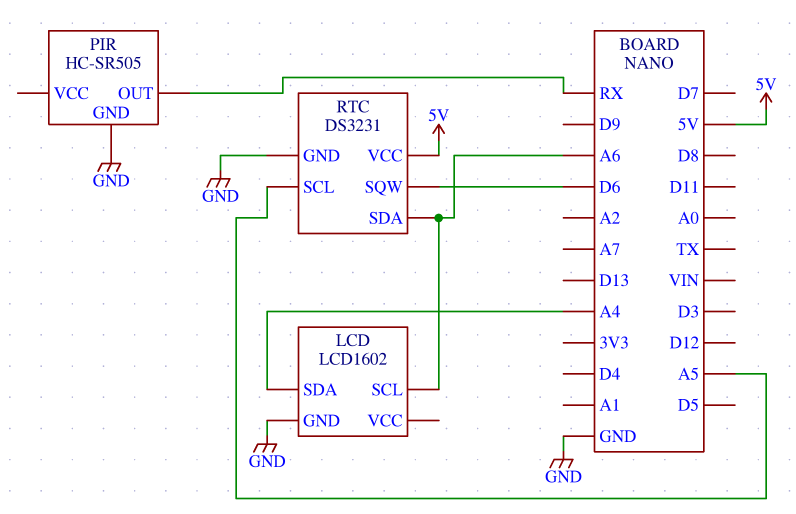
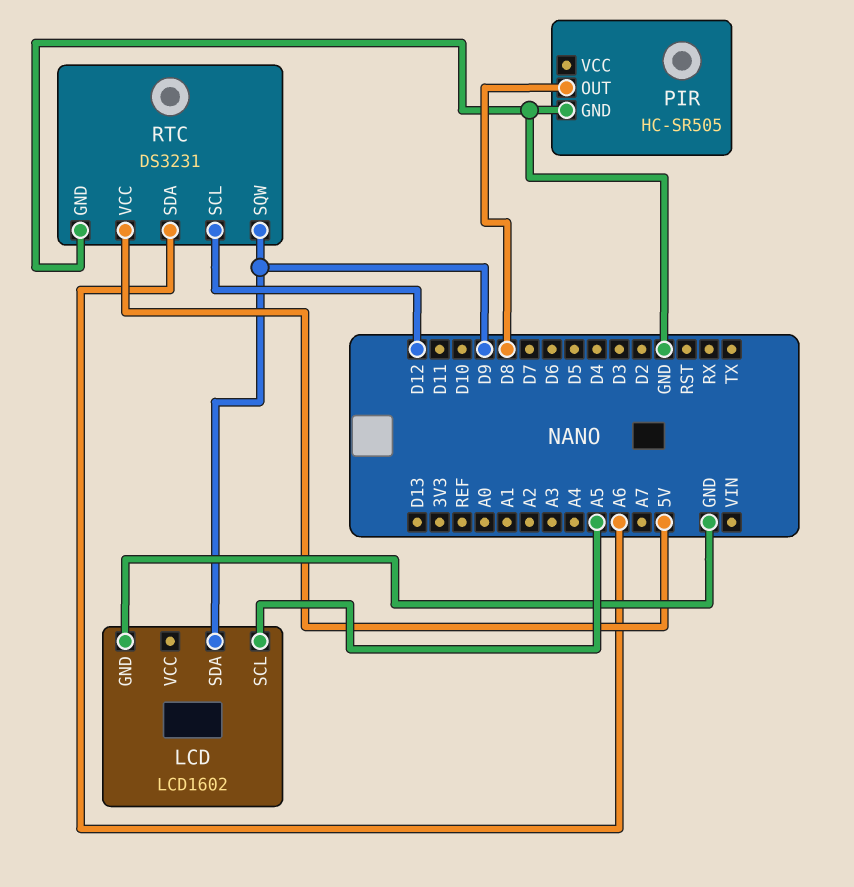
LCD pin SCL: A6 -> A5
LCD pin SDA: A4 -> D9
PIR pin OUT: RX -> D8
RTC pin SCL: A5 -> D12
RTC pin SQW: D6 -> D9

